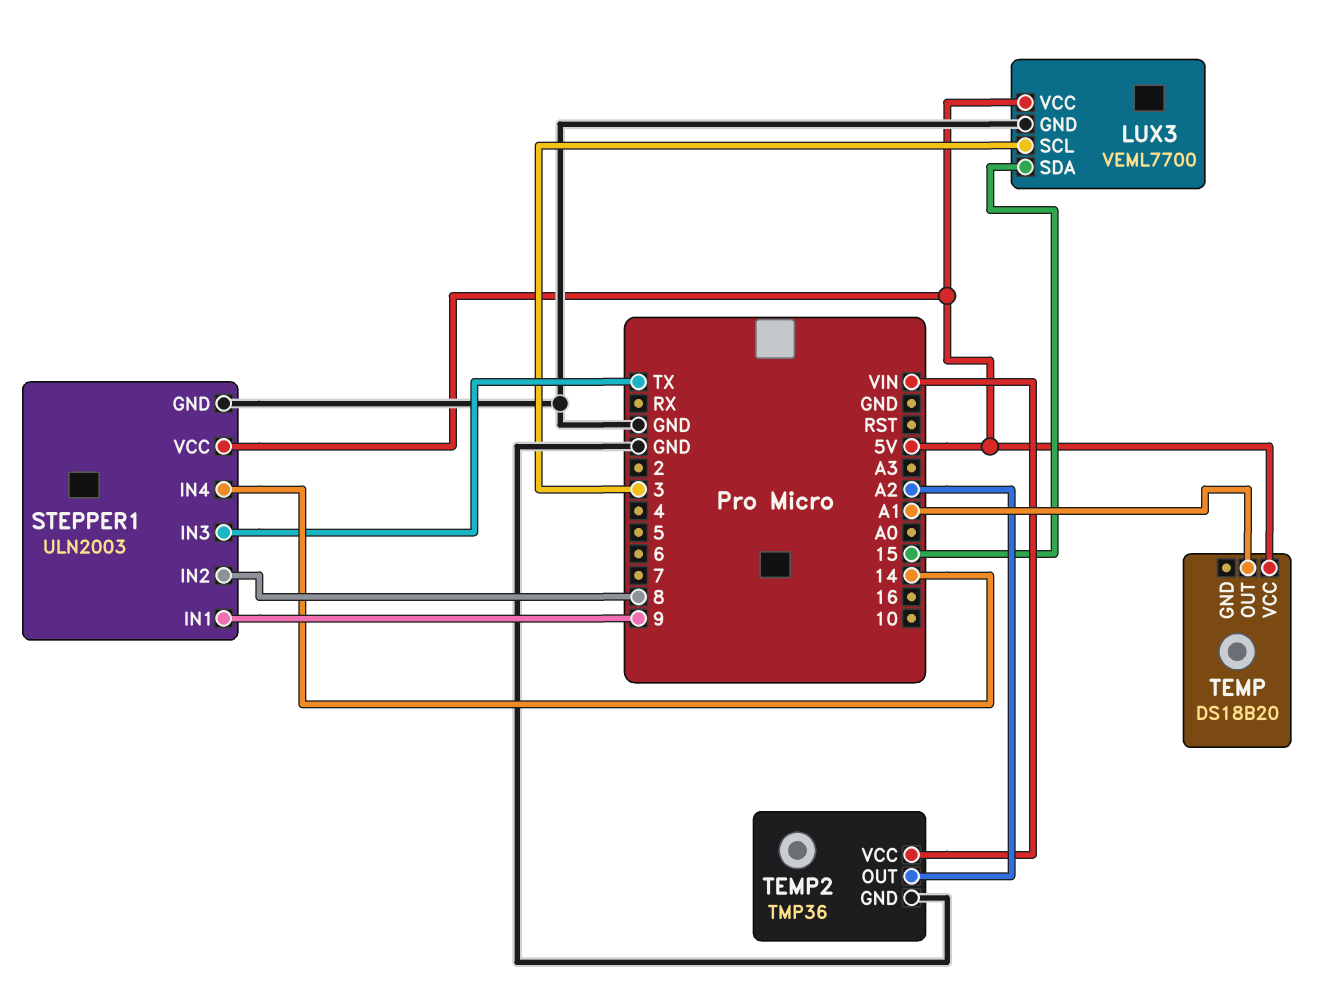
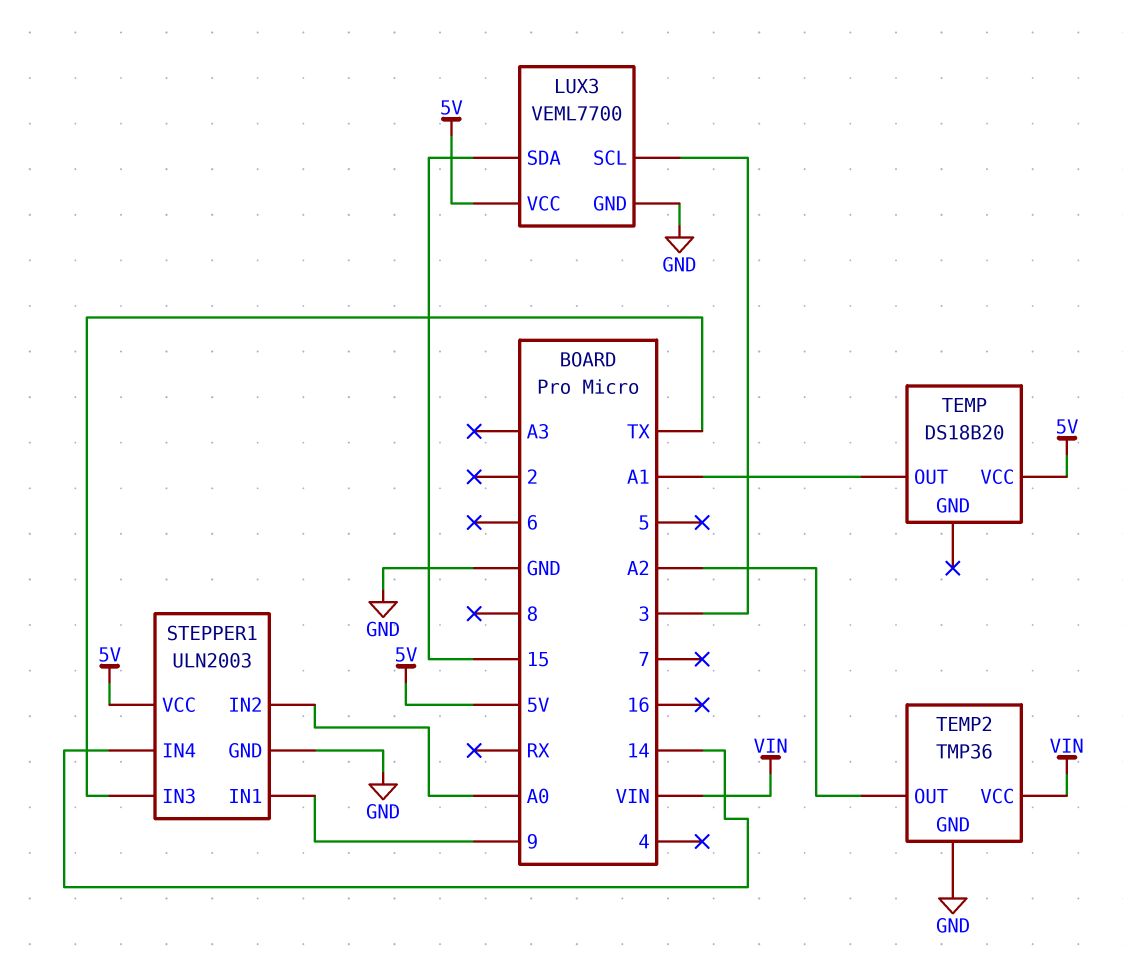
STEPPER1 pin IN2: 8 -> A0

